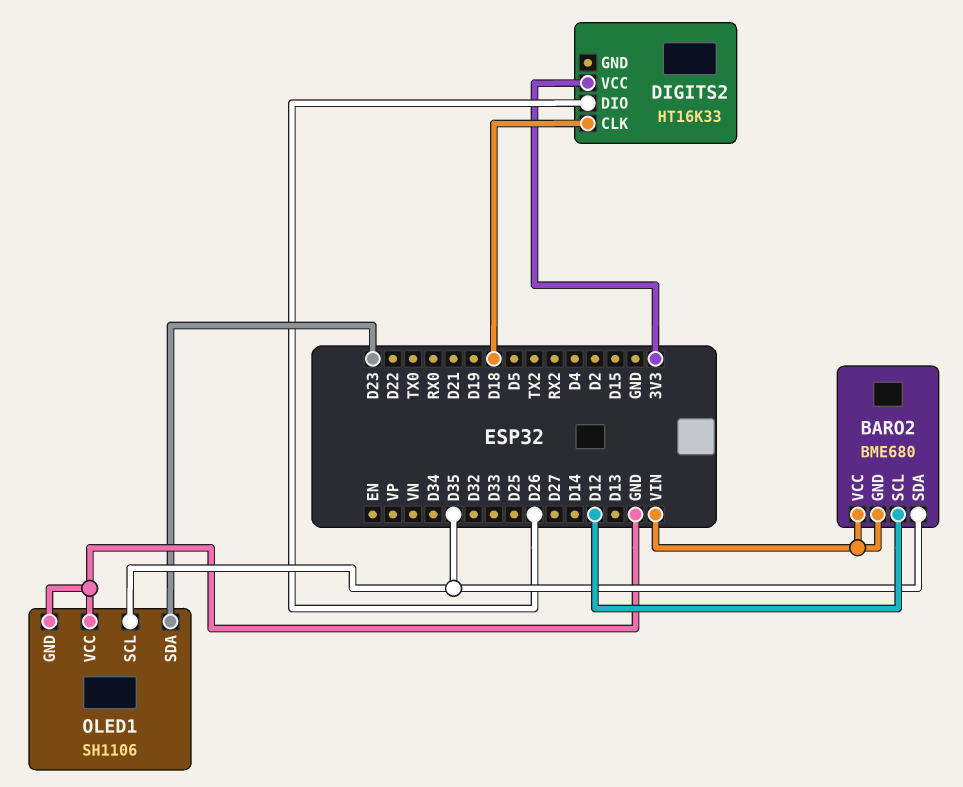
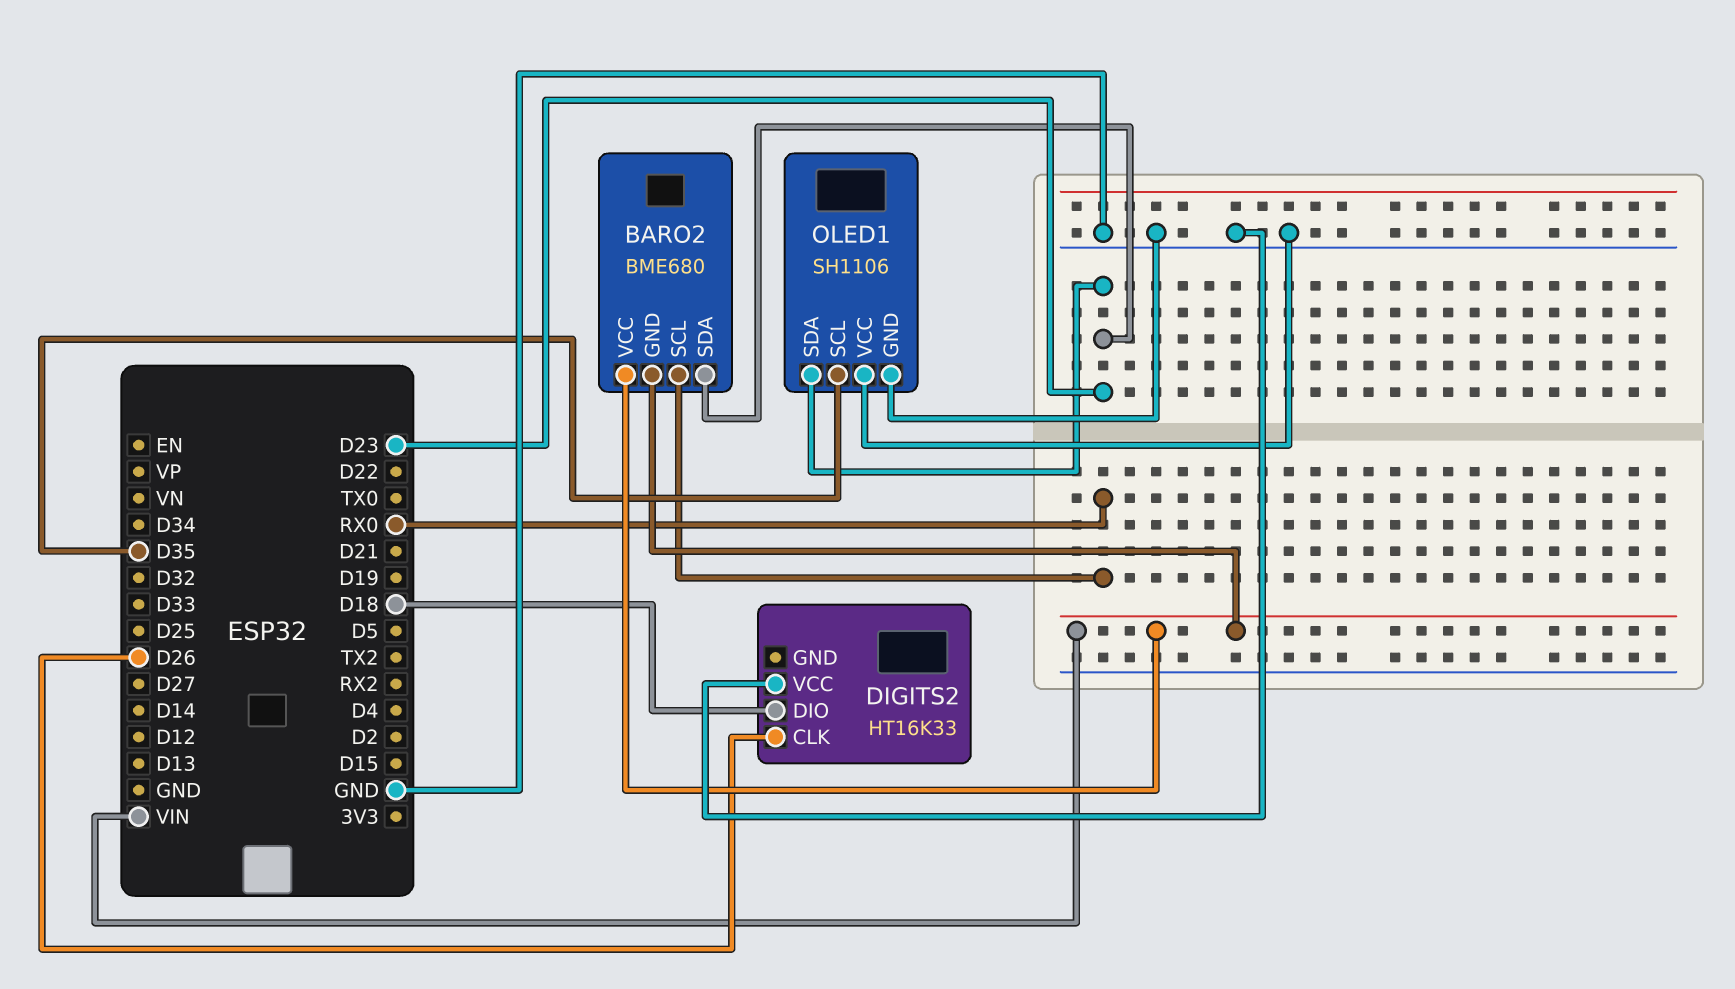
BARO2 pin SCL: D12 -> RX0
BARO2 pin SDA: D35 -> D23
DIGITS2 pin CLK: D18 -> D26
DIGITS2 pin DIO: D26 -> D18
DIGITS2 pin VCC: 3V3 -> GND

